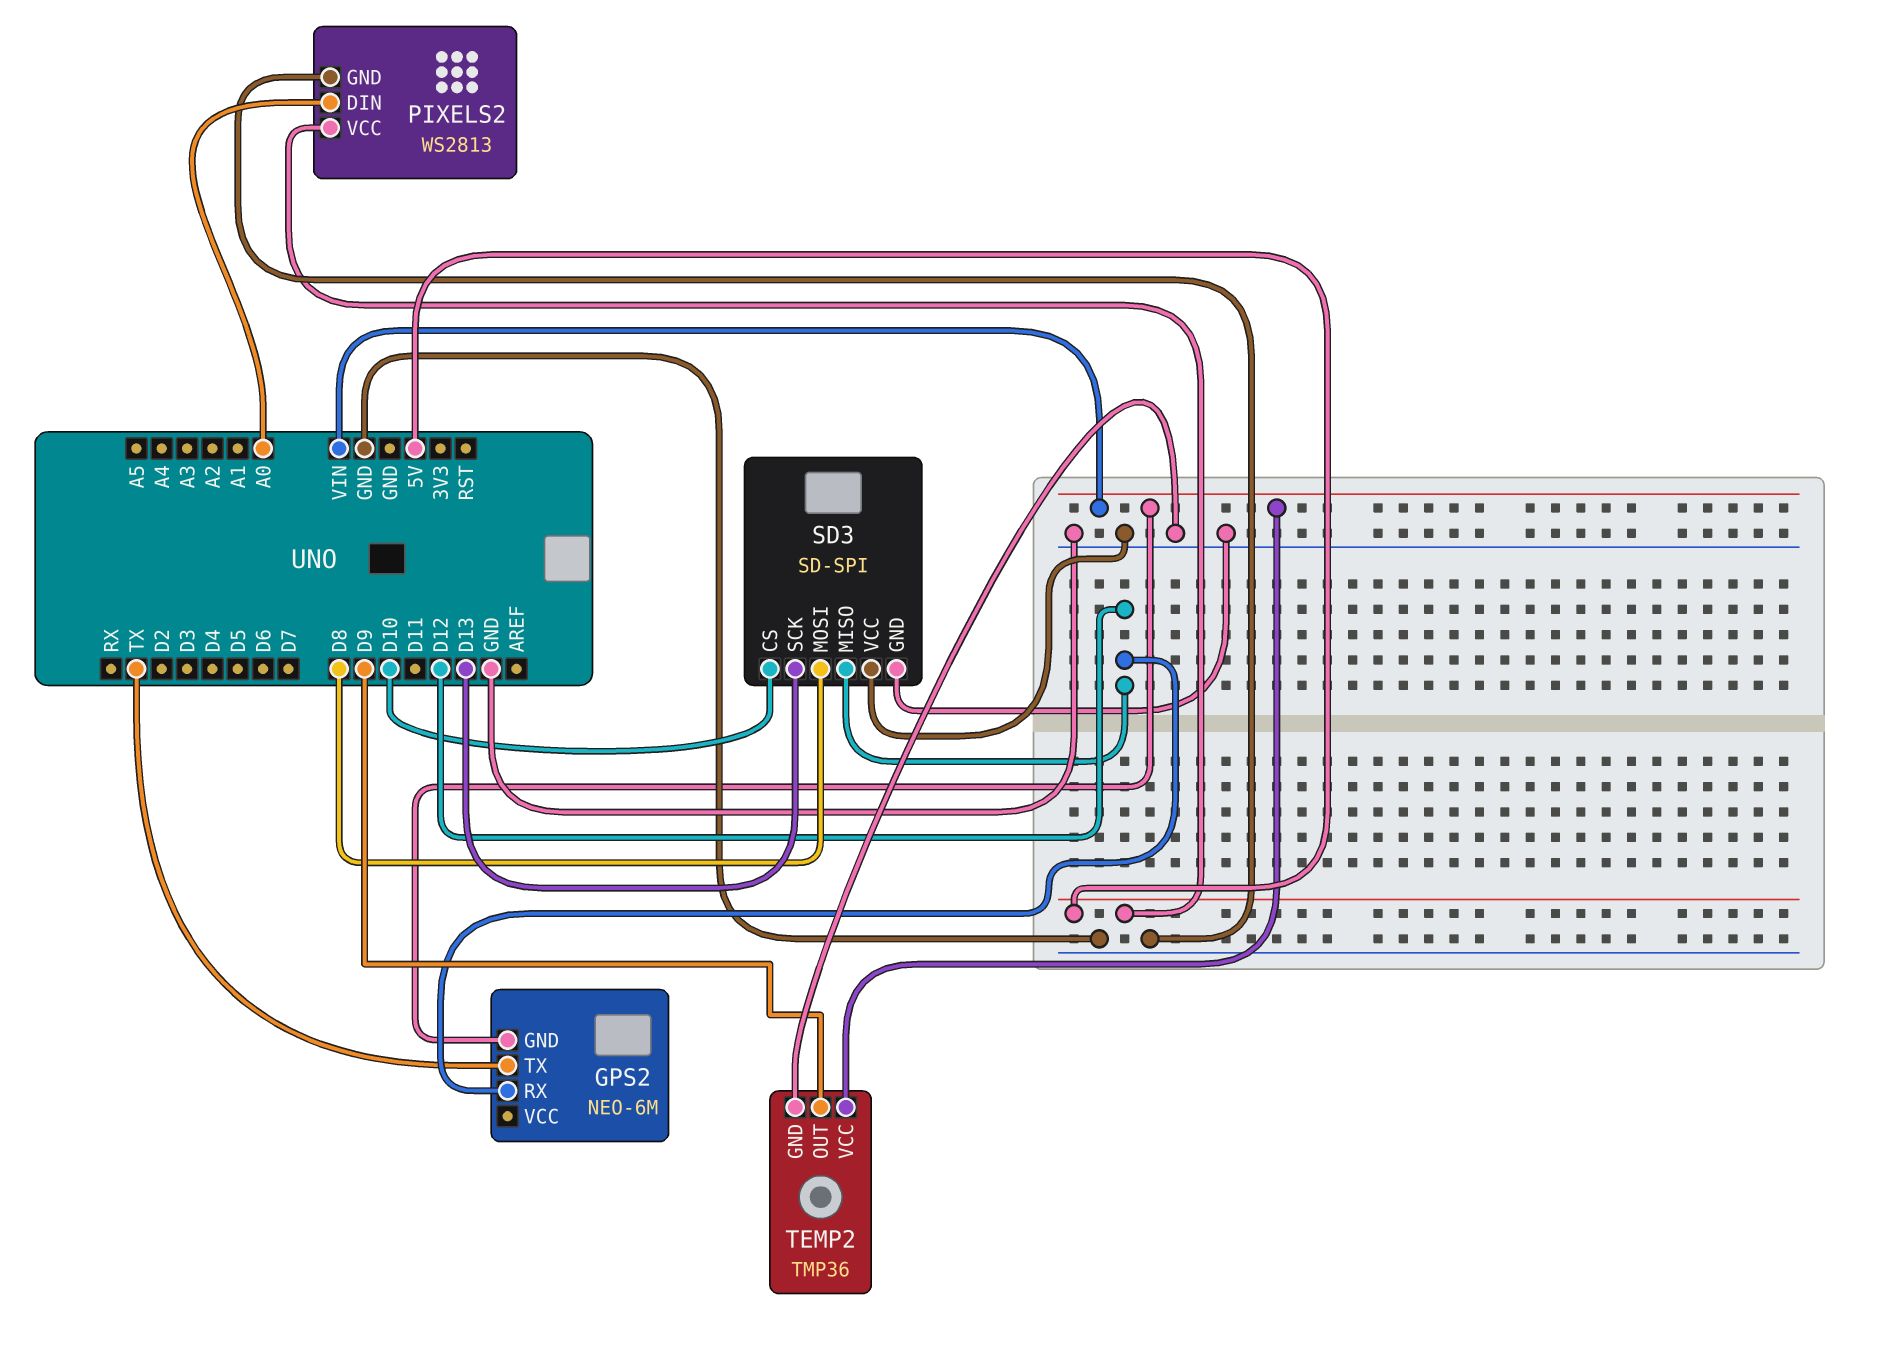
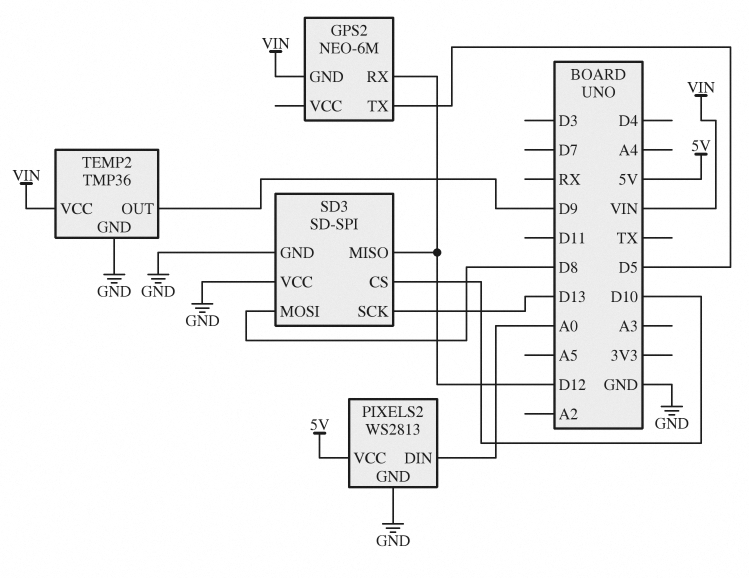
GPS2 pin TX: TX -> D5

